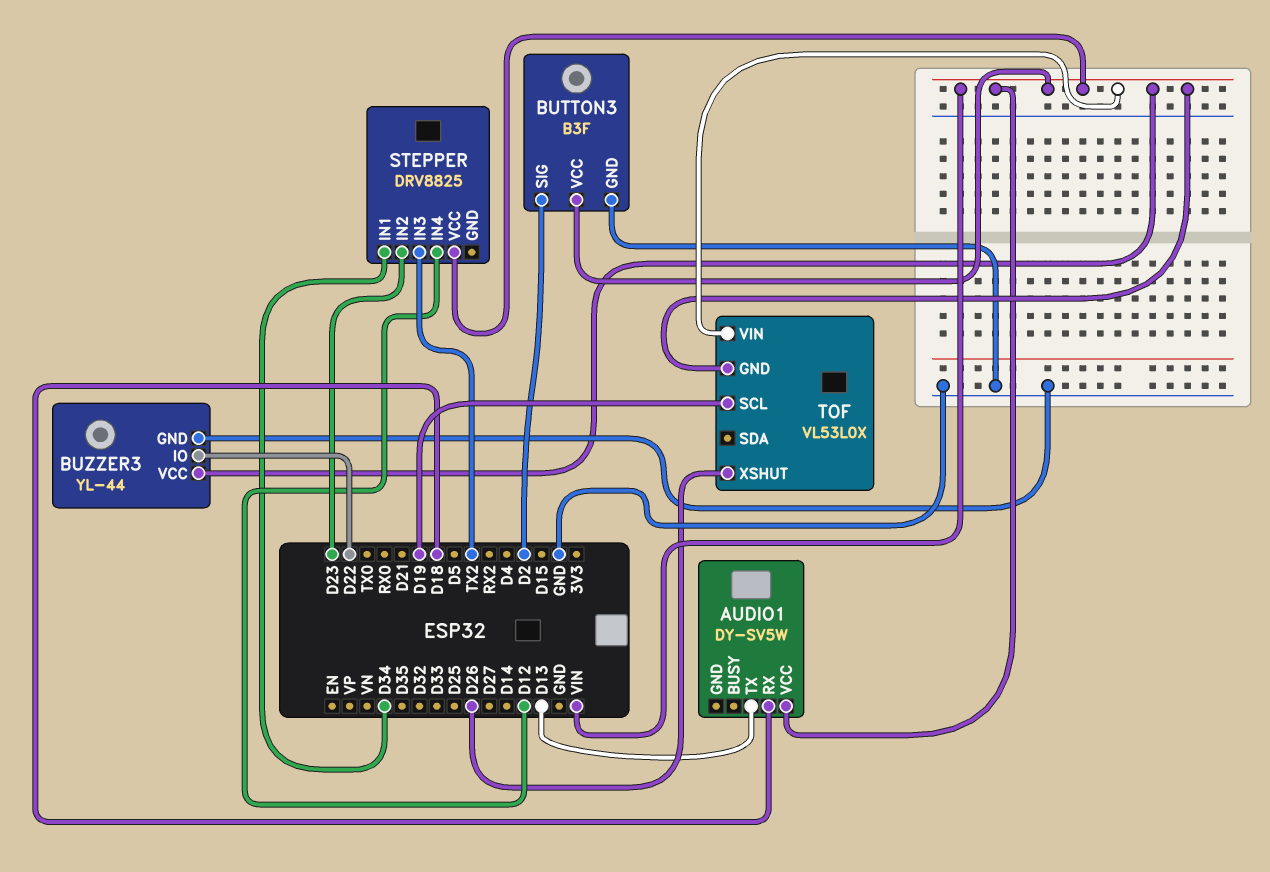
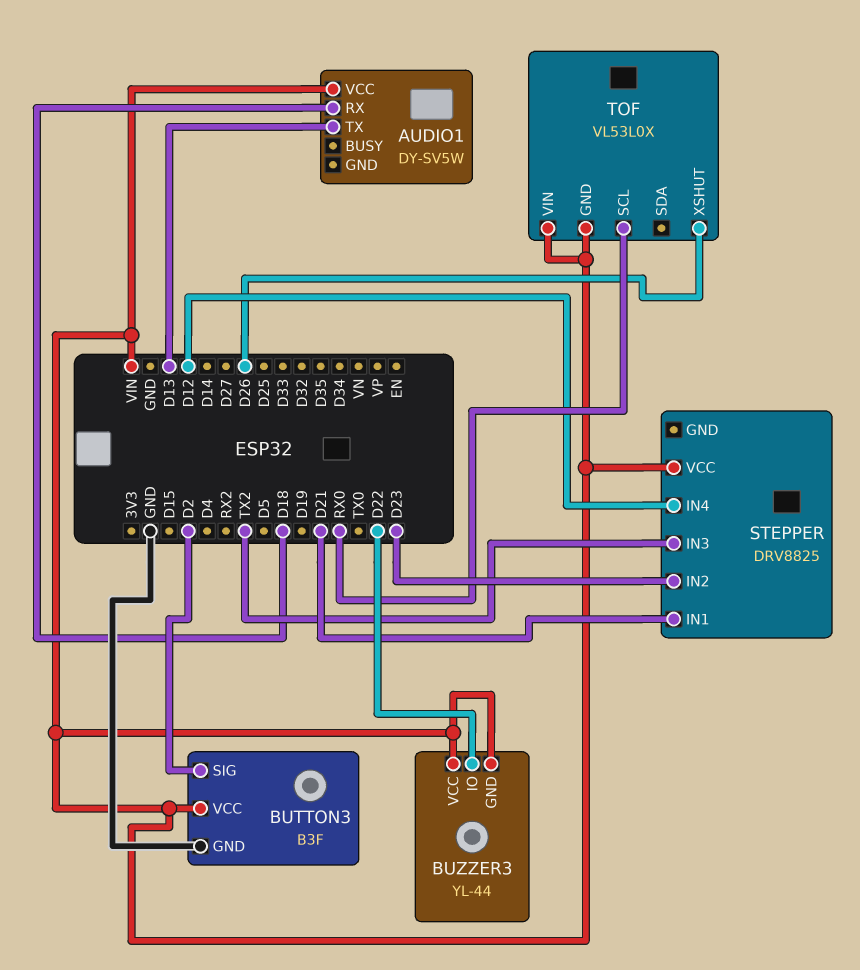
BUZZER3 pin GND: GND -> VIN
STEPPER pin IN1: D34 -> D21
TOF pin SCL: D19 -> RX0

